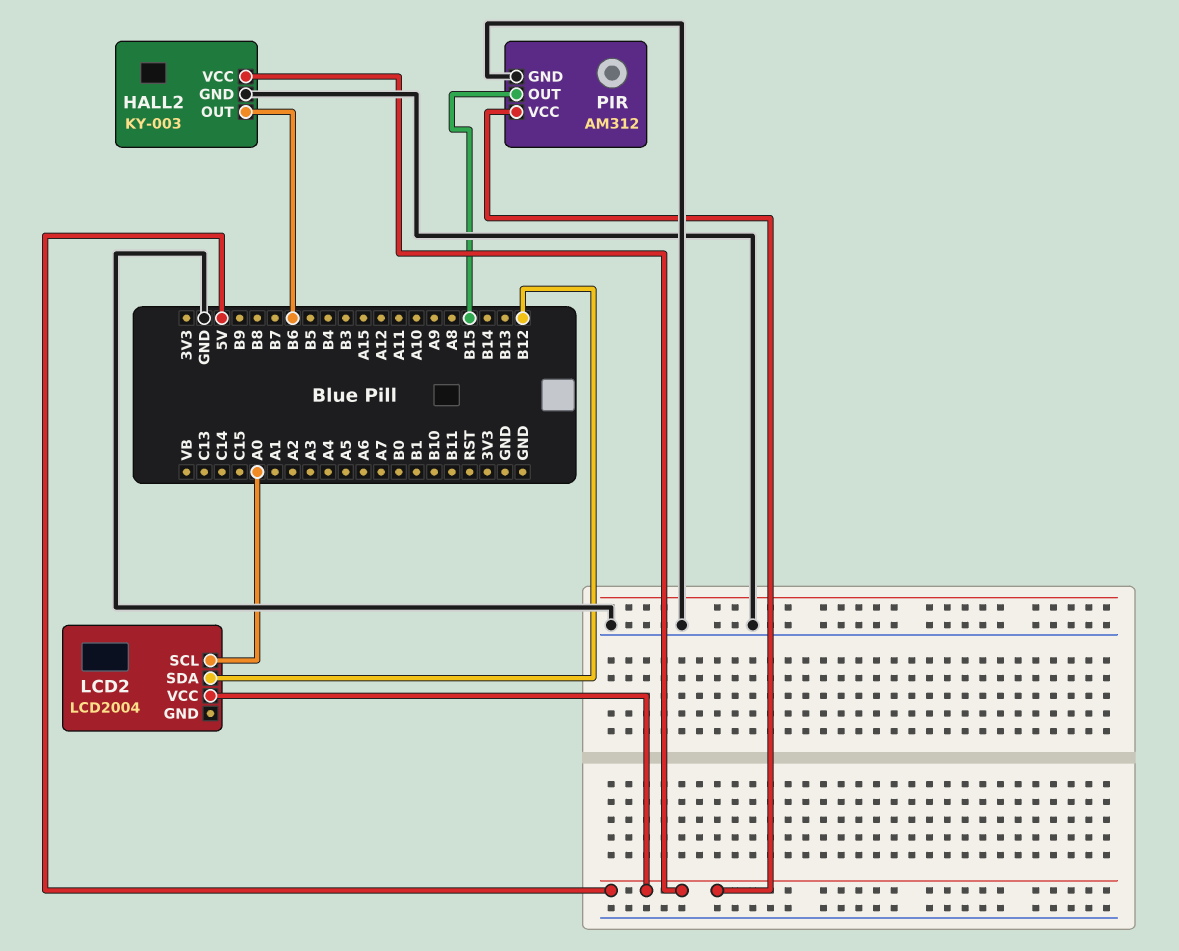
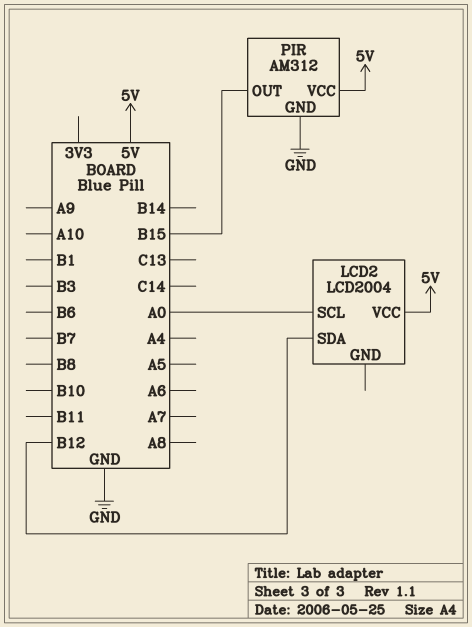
HALL2: KY-003 -> none
HALL2 pin GND: GND -> none
HALL2 pin OUT: B6 -> none
HALL2 pin VCC: 5V -> none

